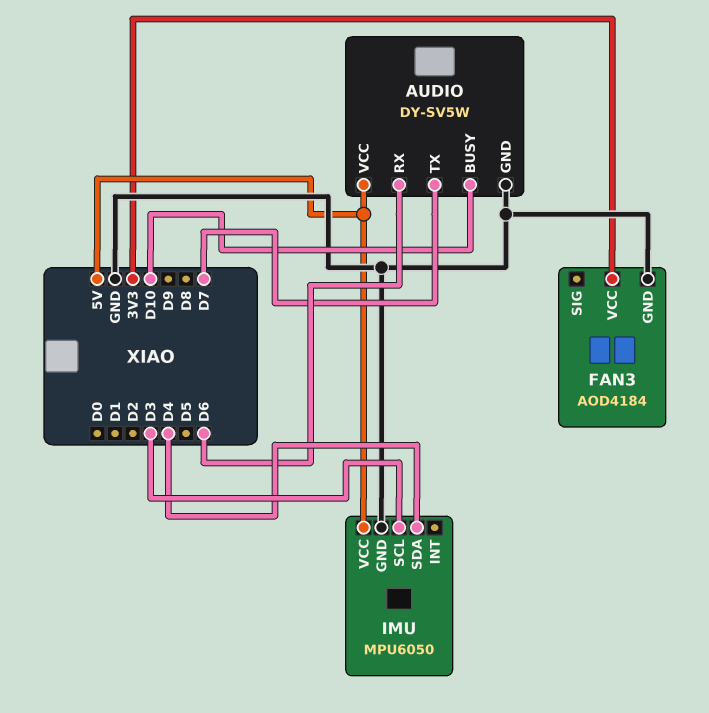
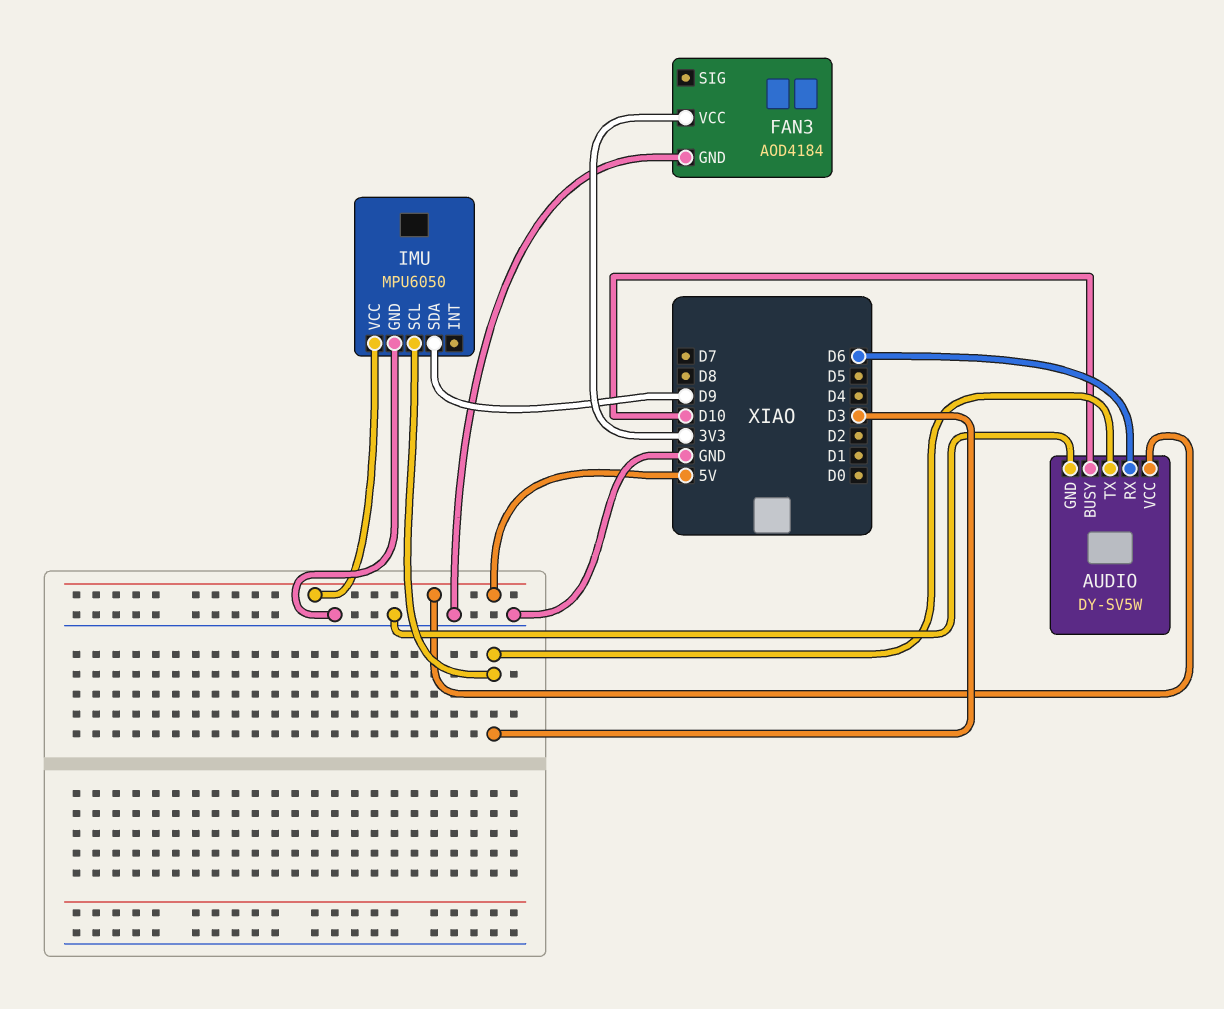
AUDIO pin TX: D7 -> D3
IMU pin SDA: D4 -> D9

